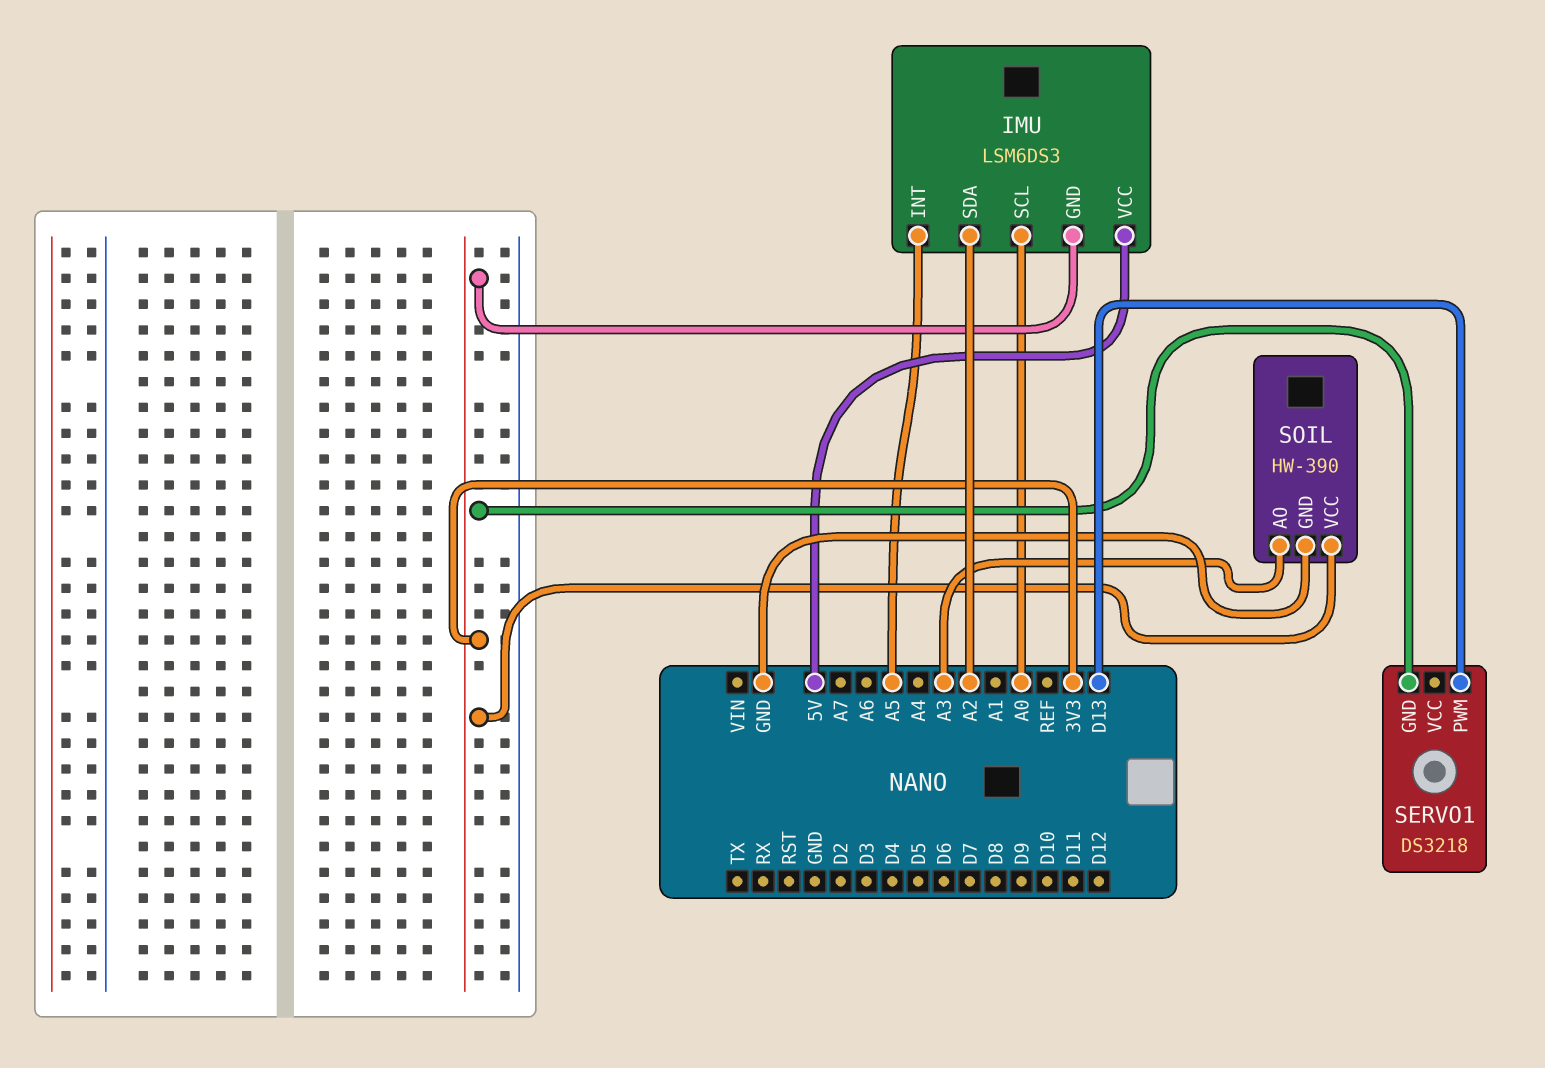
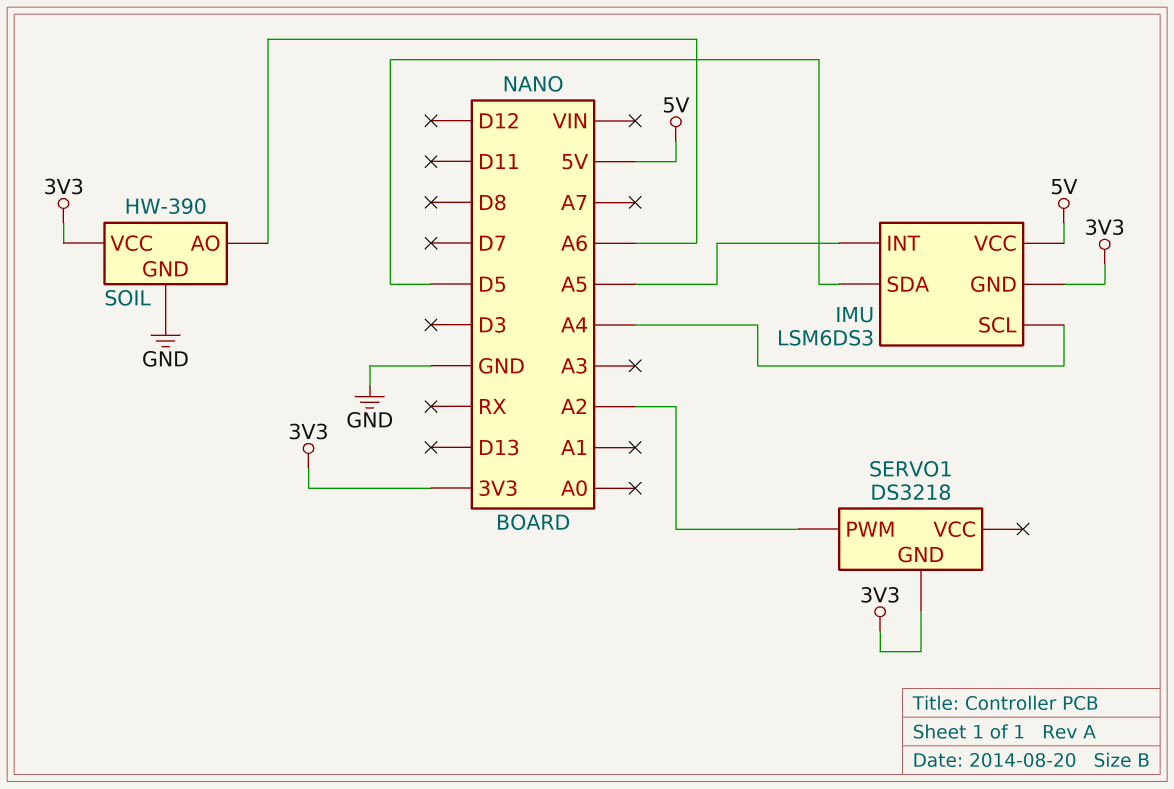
IMU pin SCL: A0 -> A4
IMU pin SDA: A2 -> D5
SERVO1 pin PWM: D13 -> A2
SOIL pin AO: A3 -> A6

